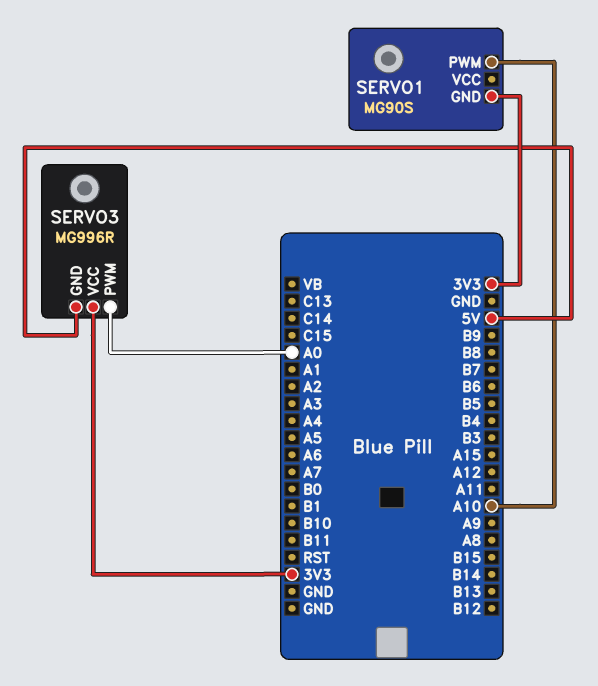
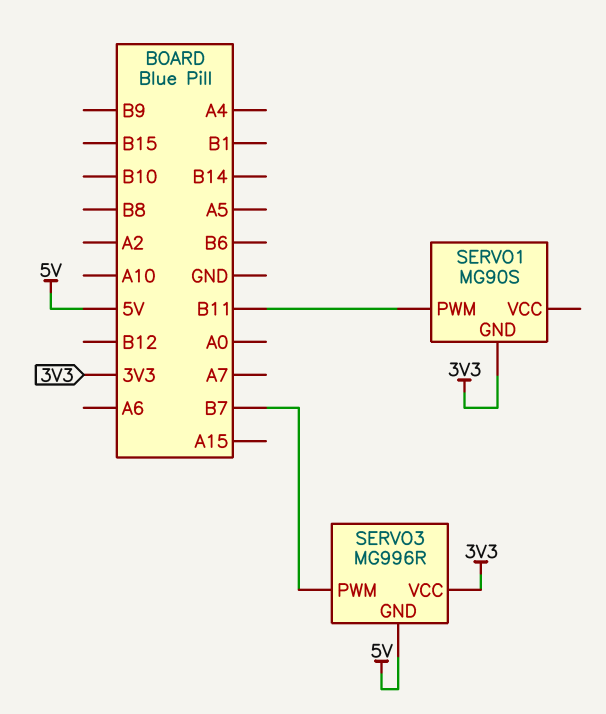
SERVO1 pin PWM: A10 -> B11
SERVO3 pin PWM: A0 -> B7

